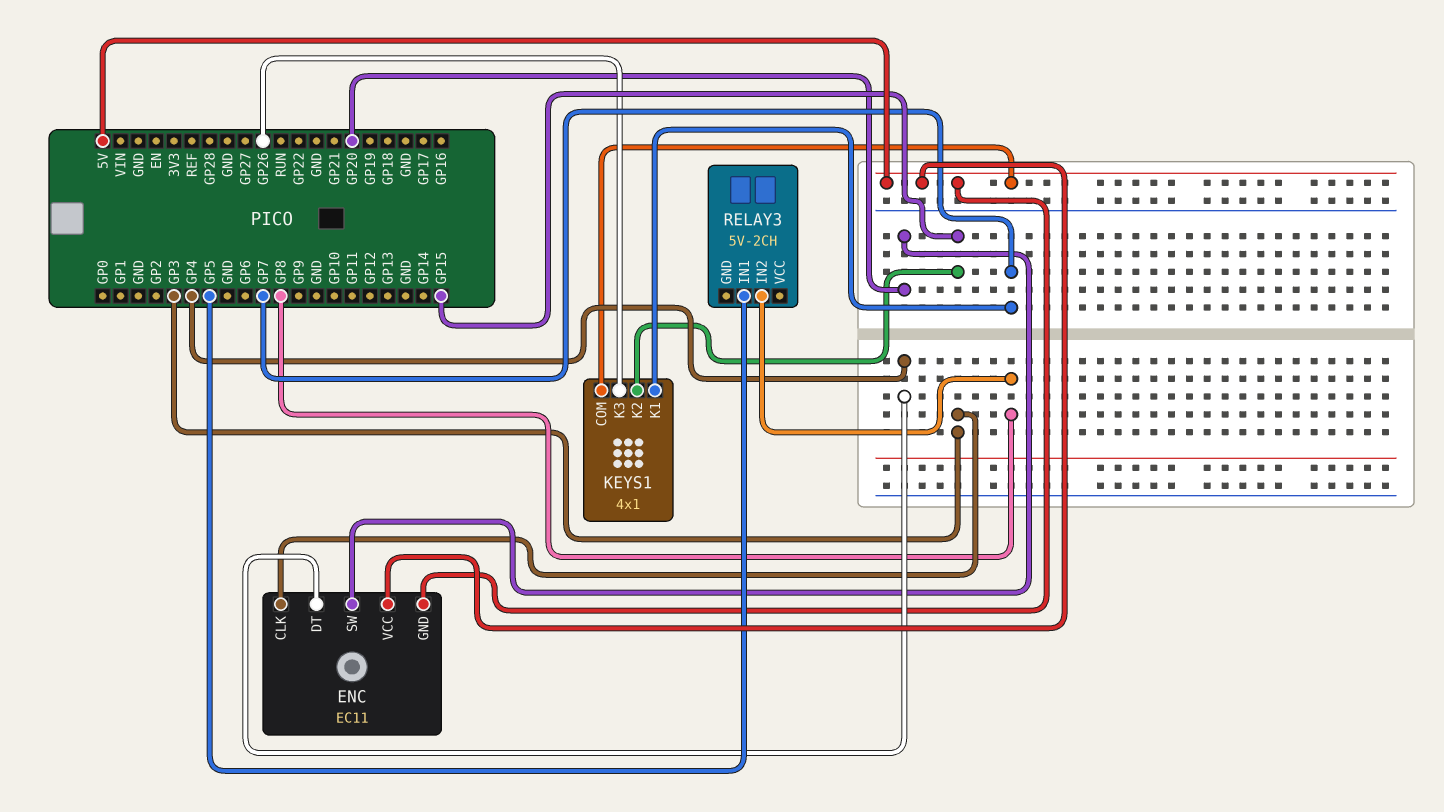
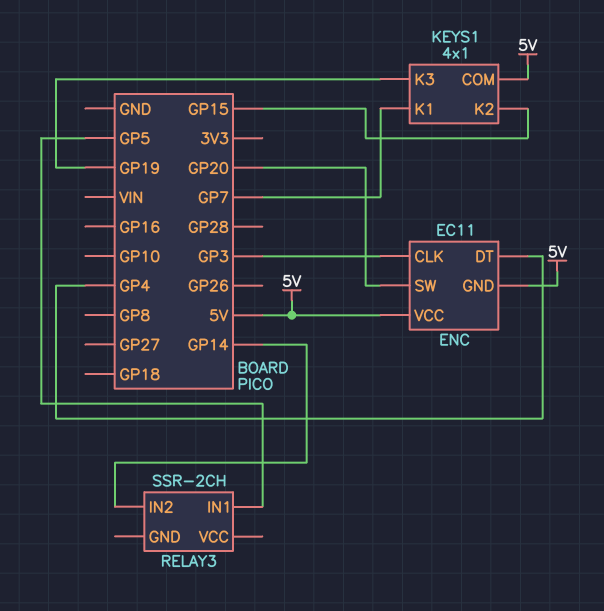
KEYS1 pin K3: GP26 -> GP19
RELAY3: 5V-2CH -> SSR-2CH
RELAY3 pin IN2: GP8 -> GP14

